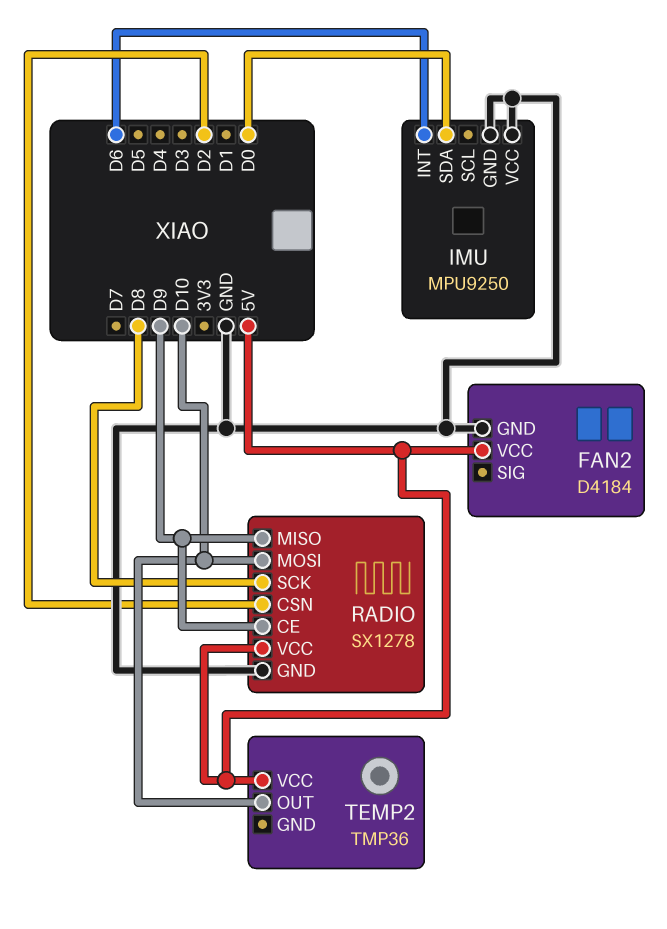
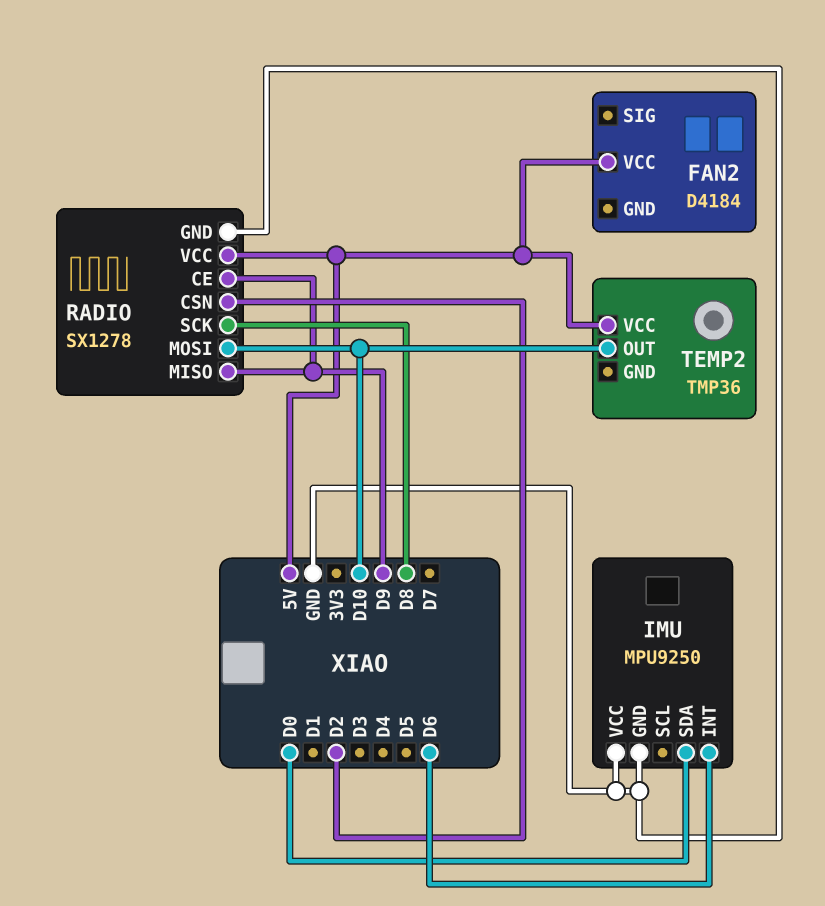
FAN2 pin GND: GND -> none

